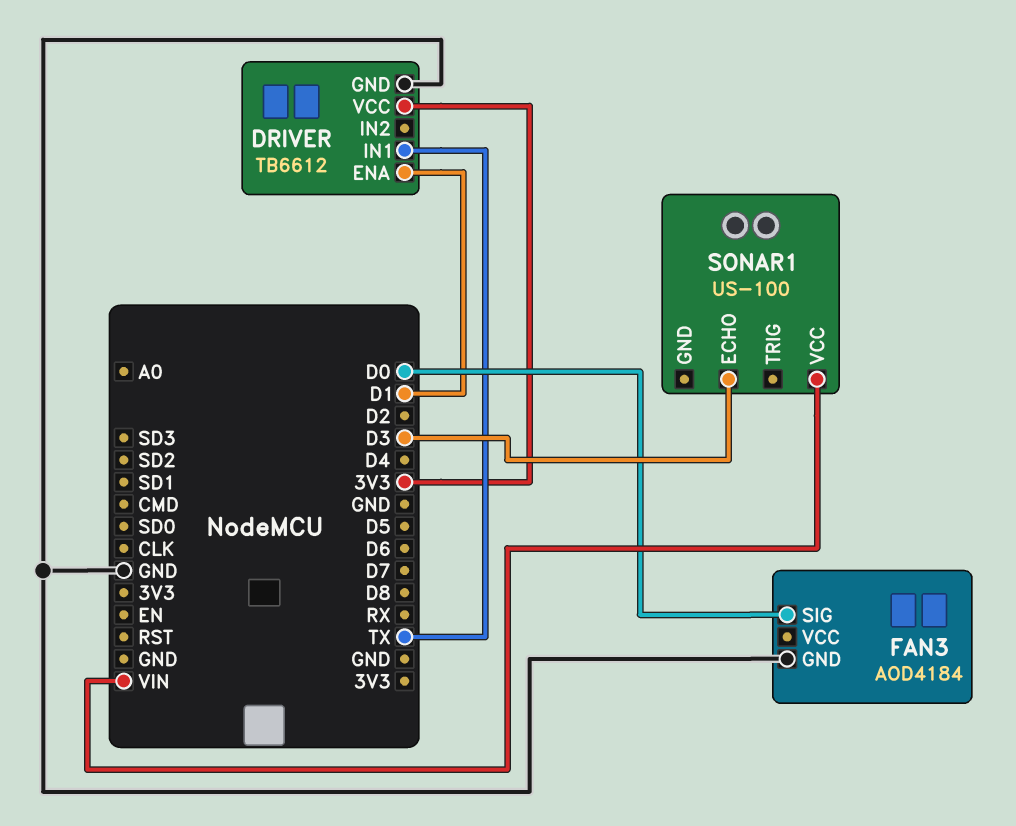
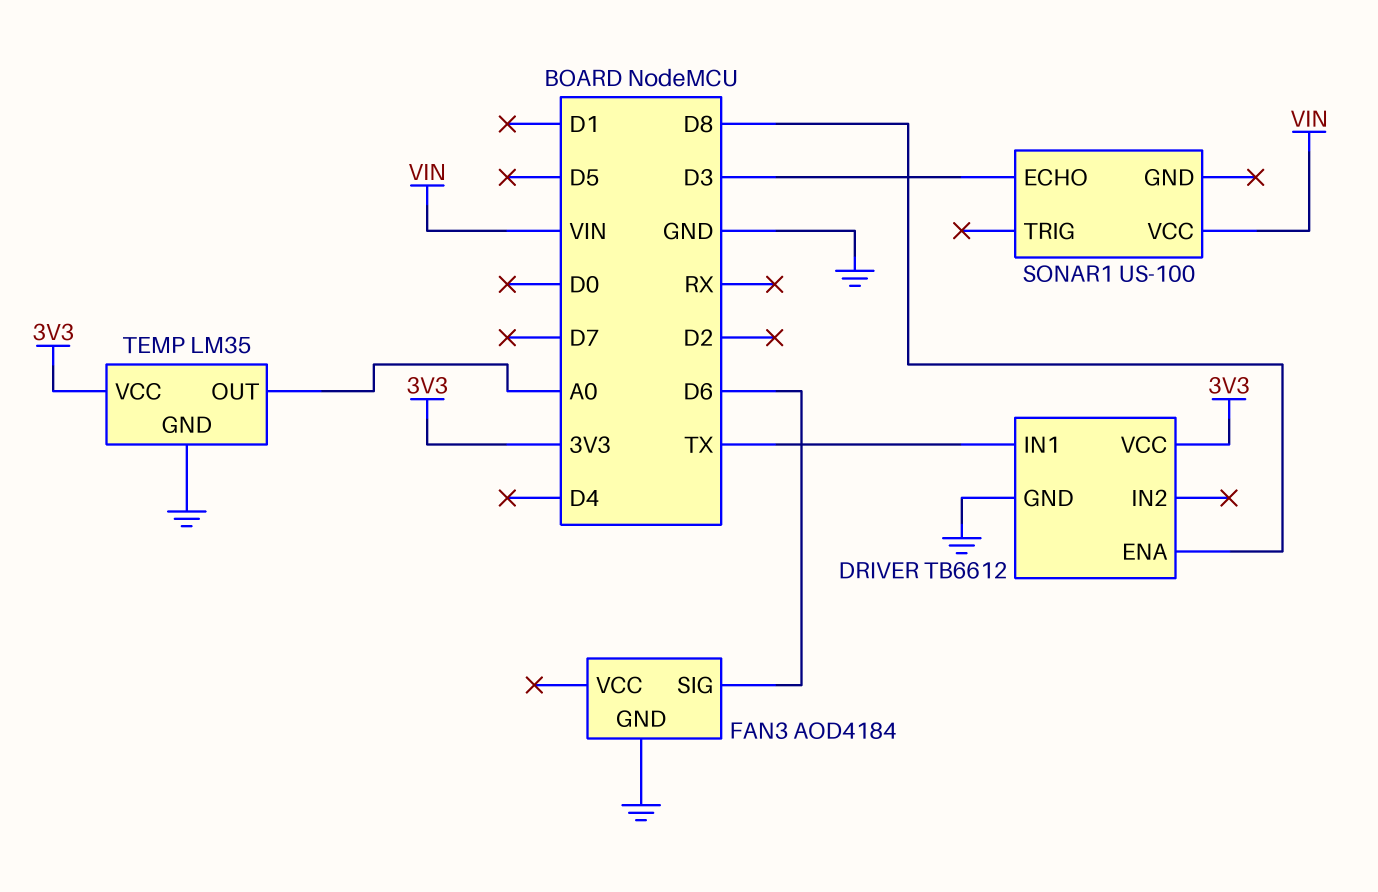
DRIVER pin ENA: D1 -> D8
FAN3 pin SIG: D0 -> D6
TEMP: none -> LM35
TEMP pin GND: none -> GND
TEMP pin OUT: none -> A0
TEMP pin VCC: none -> 3V3

